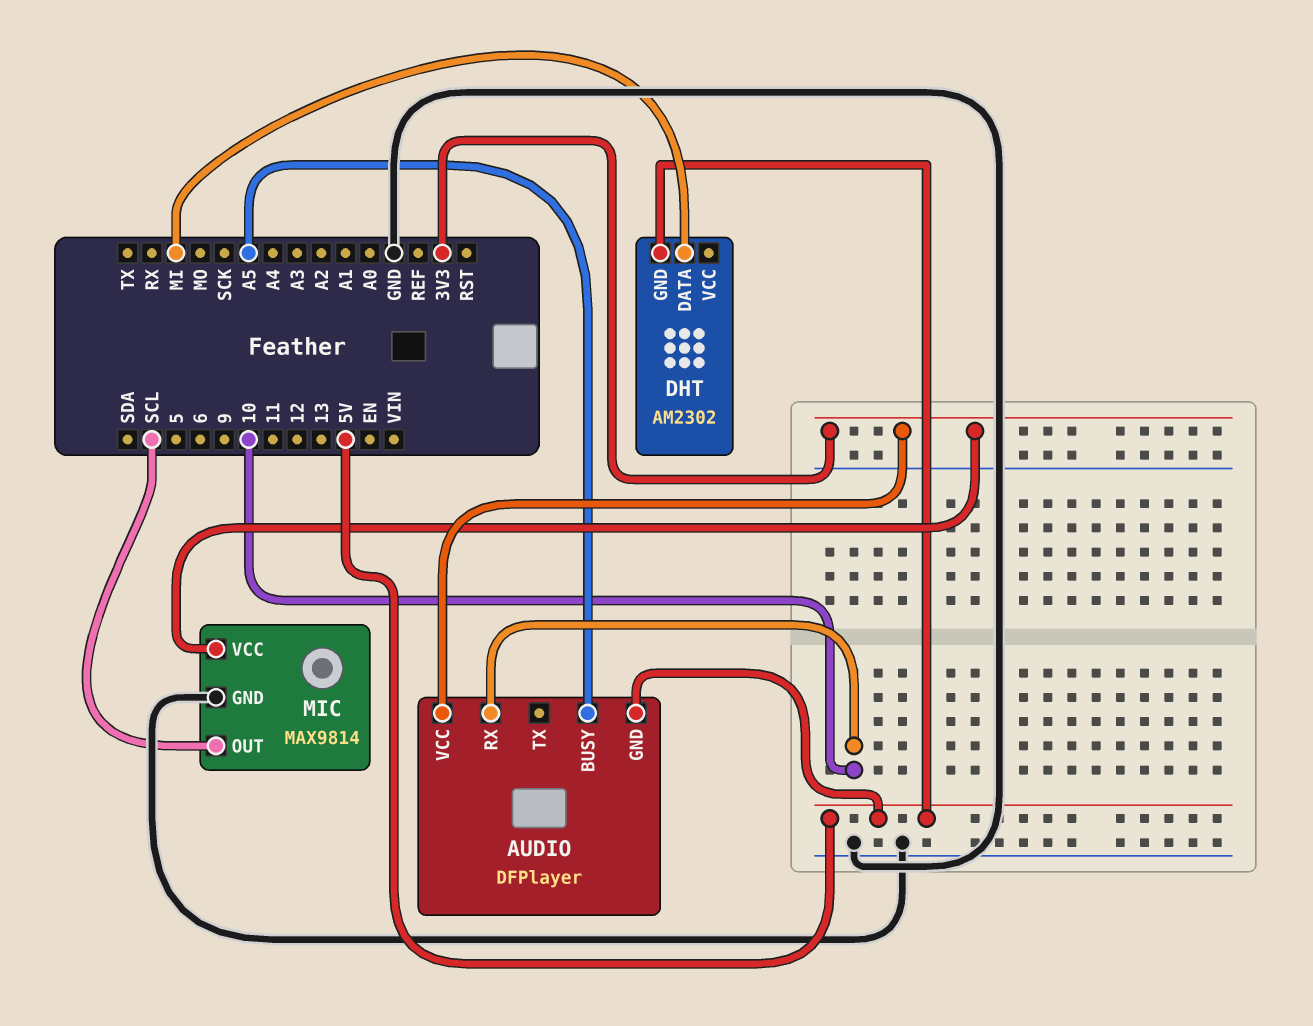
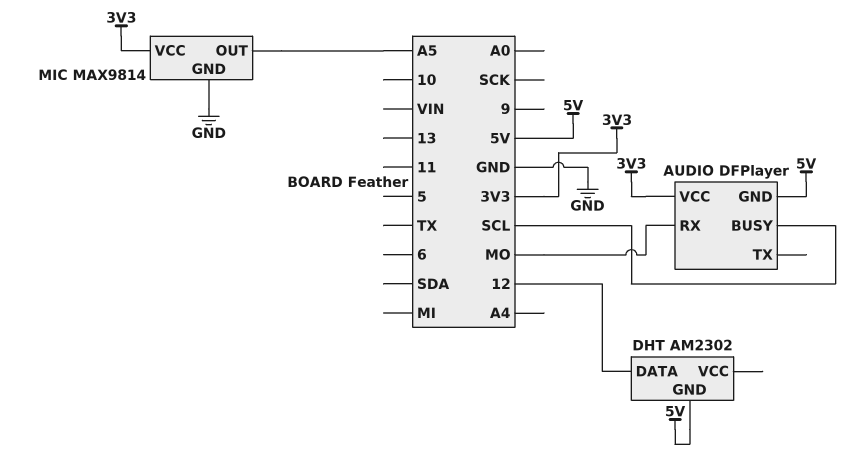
AUDIO pin BUSY: A5 -> SCL
AUDIO pin RX: 10 -> MO
DHT pin DATA: MI -> 12
MIC pin OUT: SCL -> A5

